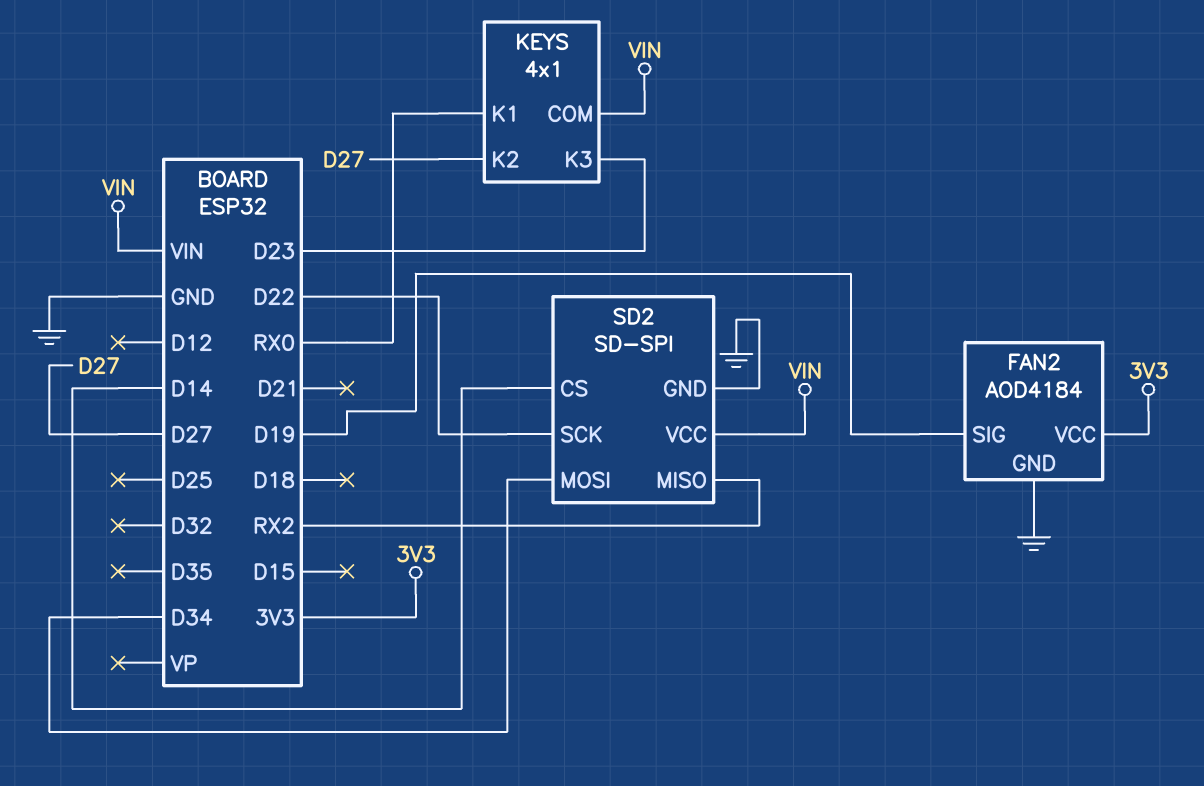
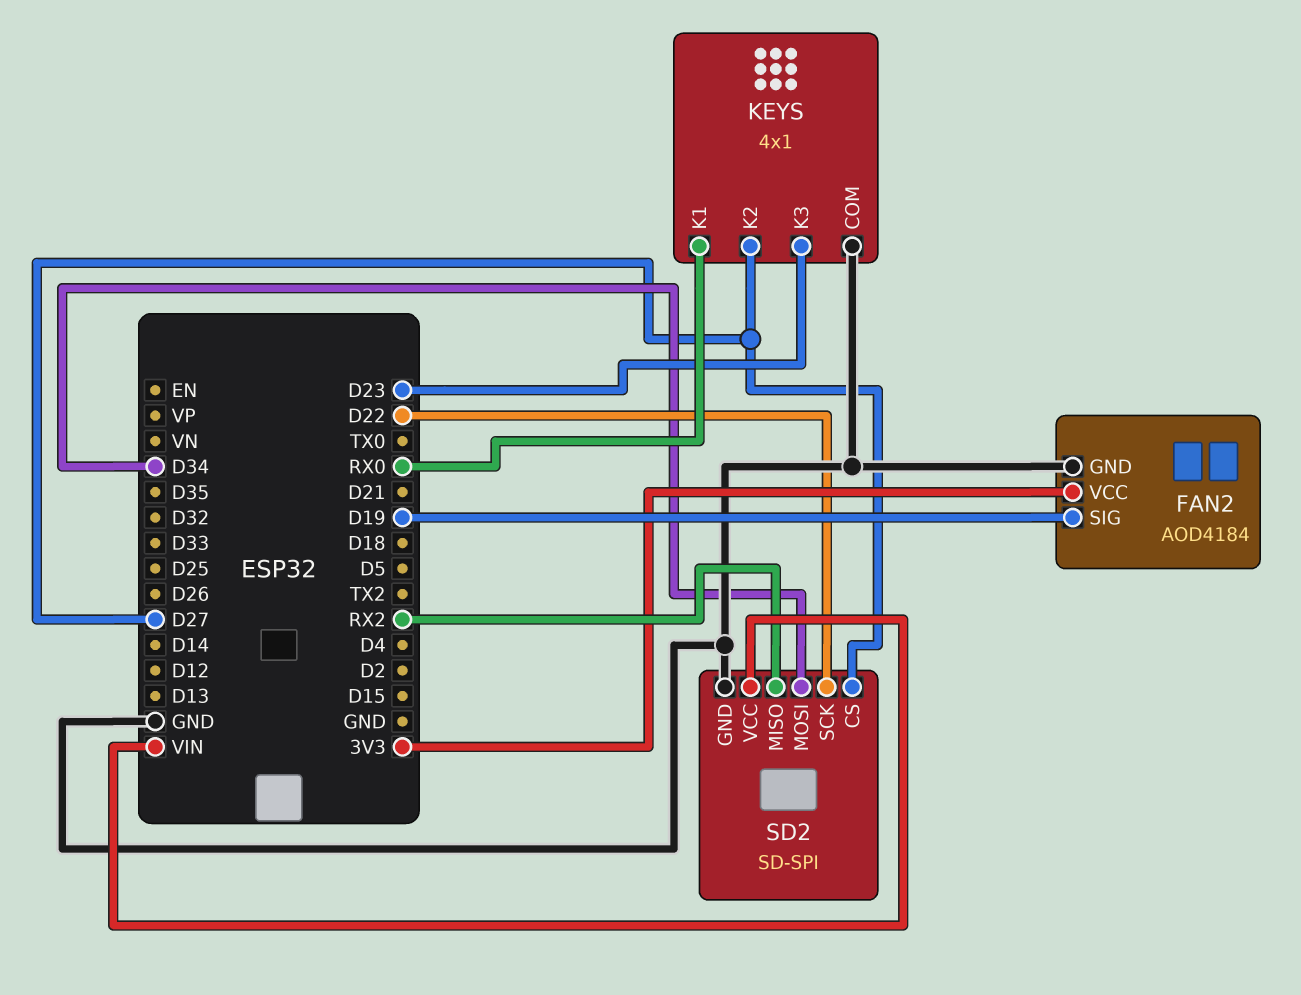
KEYS pin COM: VIN -> GND
SD2 pin CS: D14 -> D27

